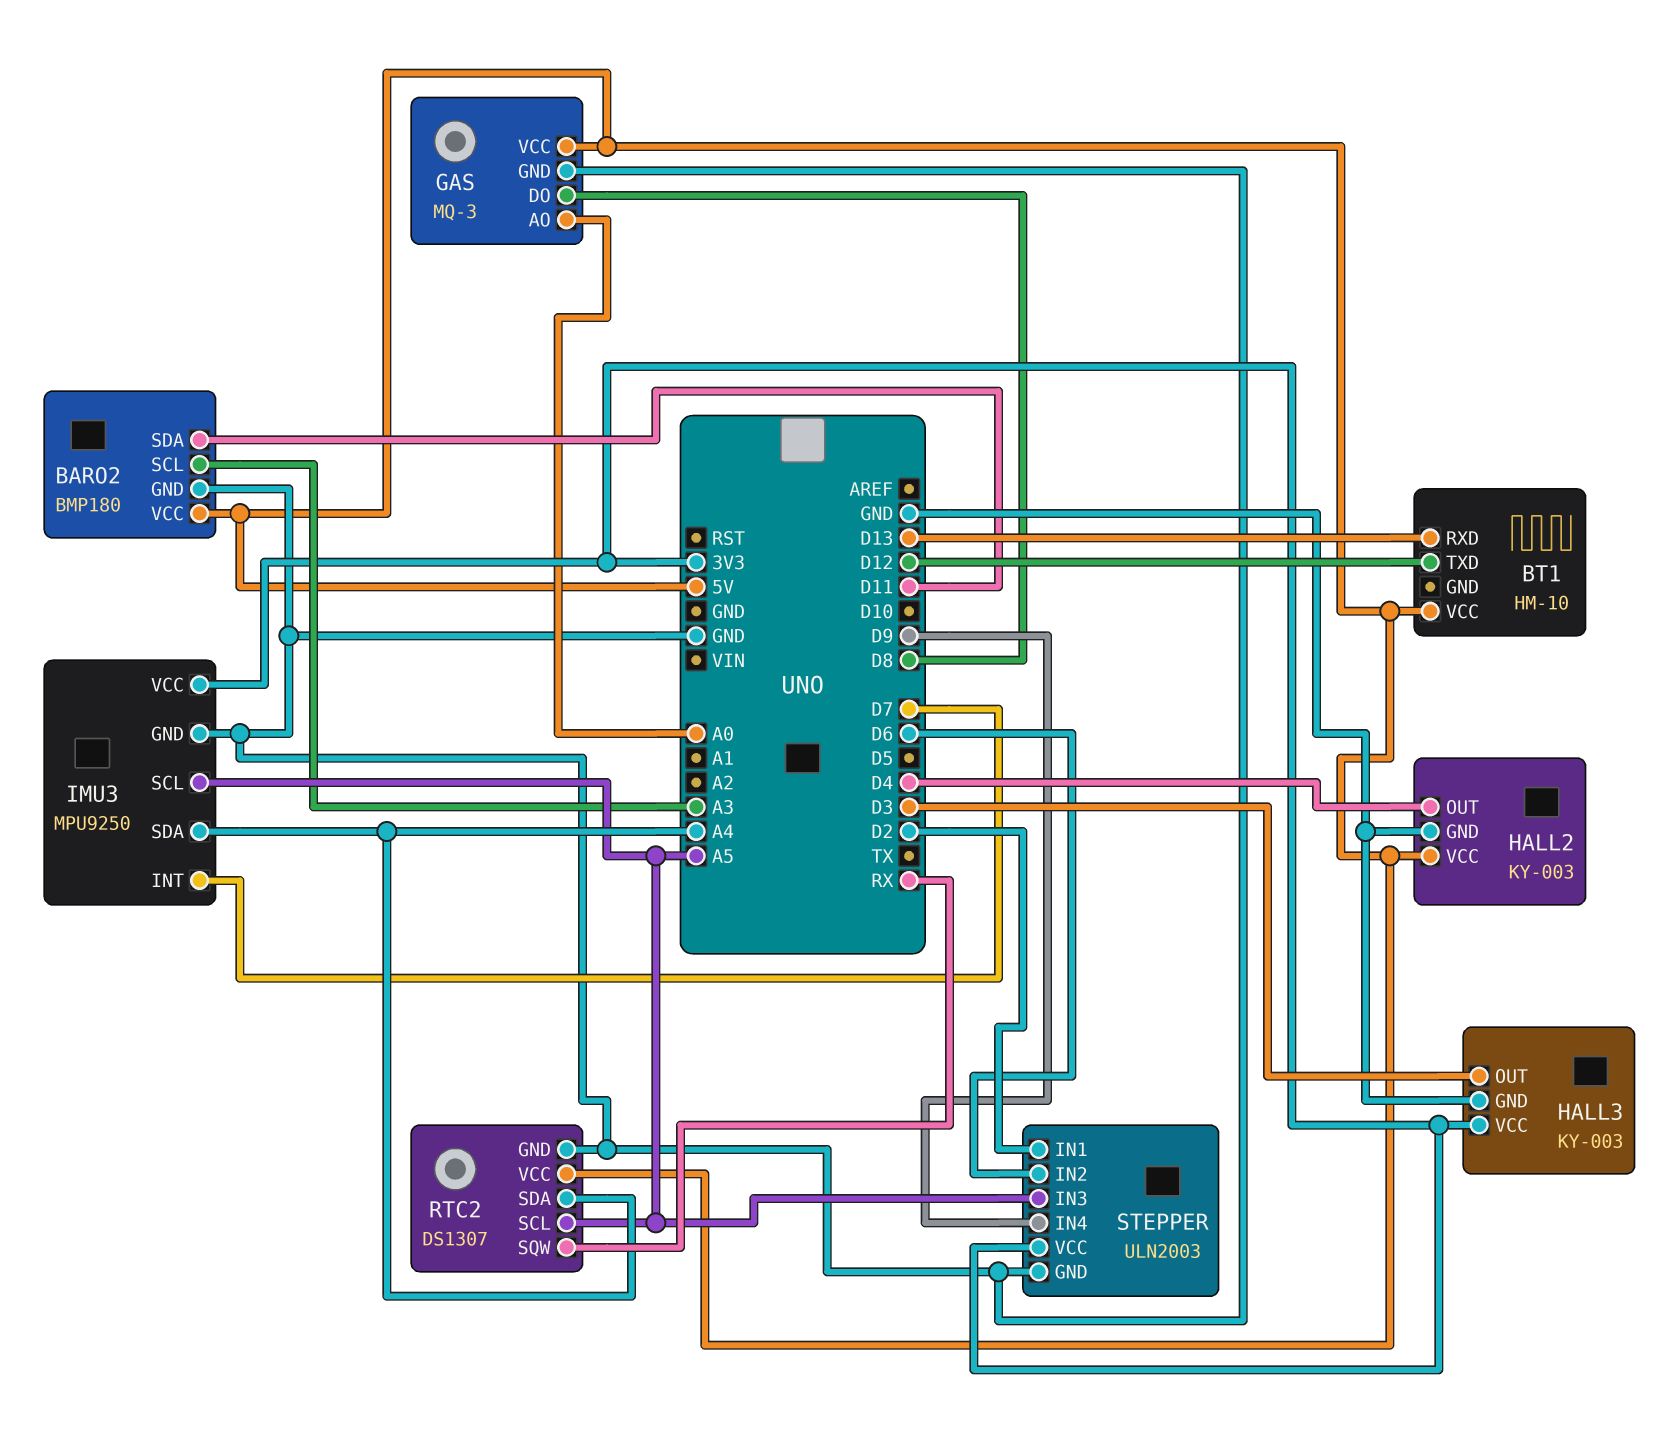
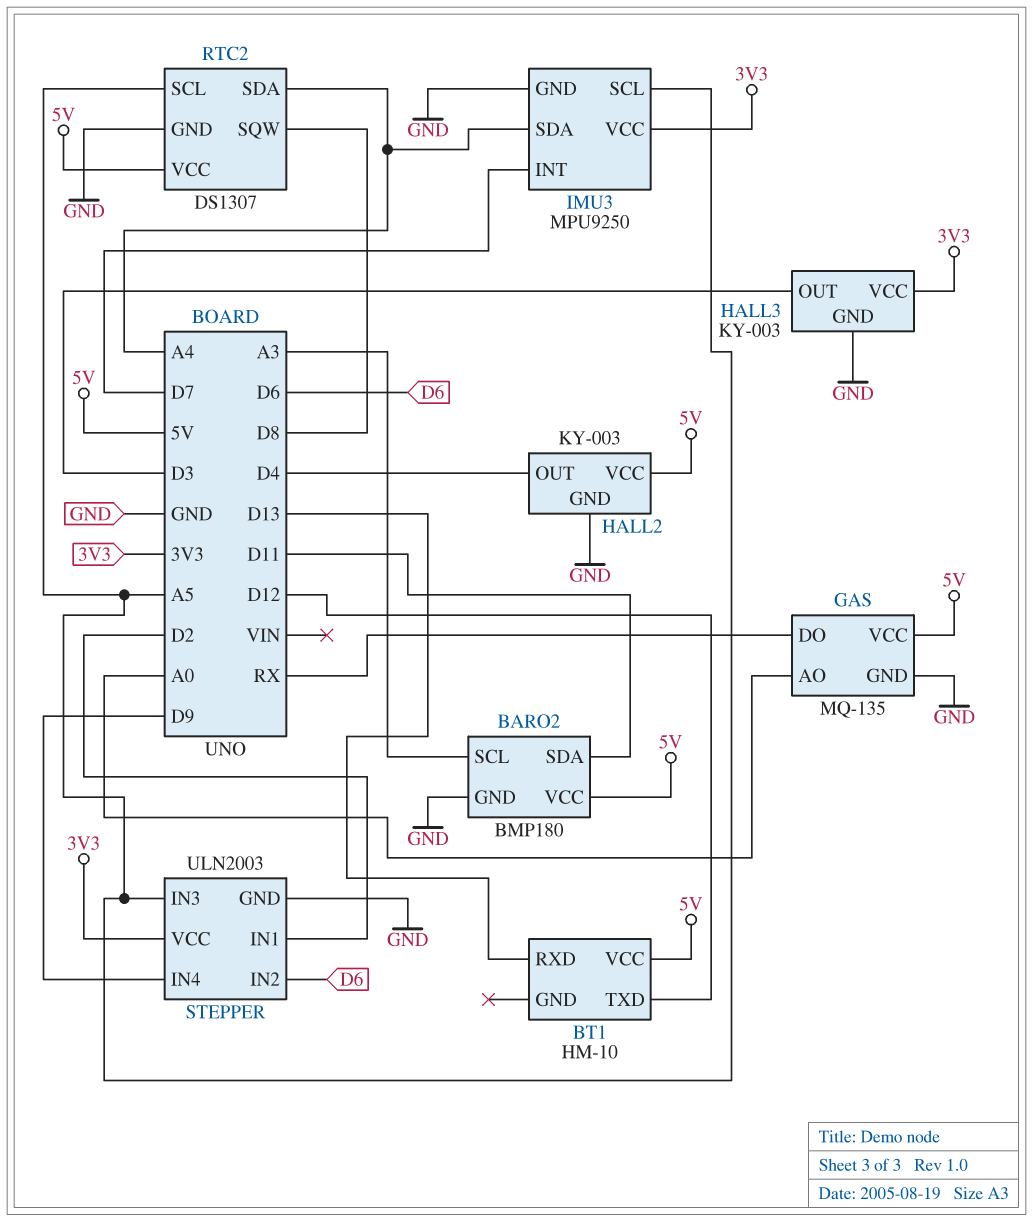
GAS: MQ-3 -> MQ-135
GAS pin DO: D8 -> RX
RTC2 pin SQW: RX -> D8

